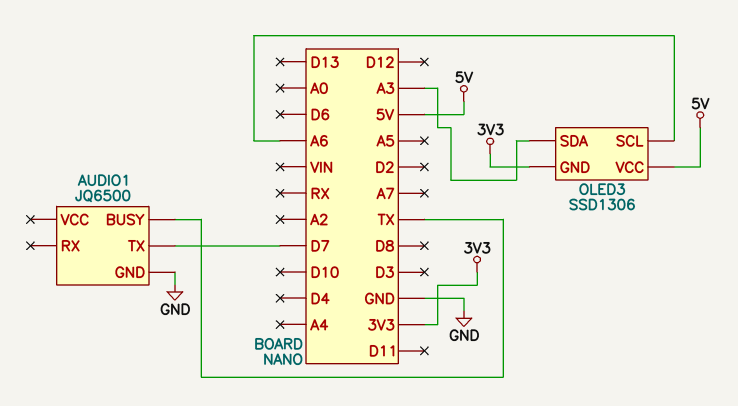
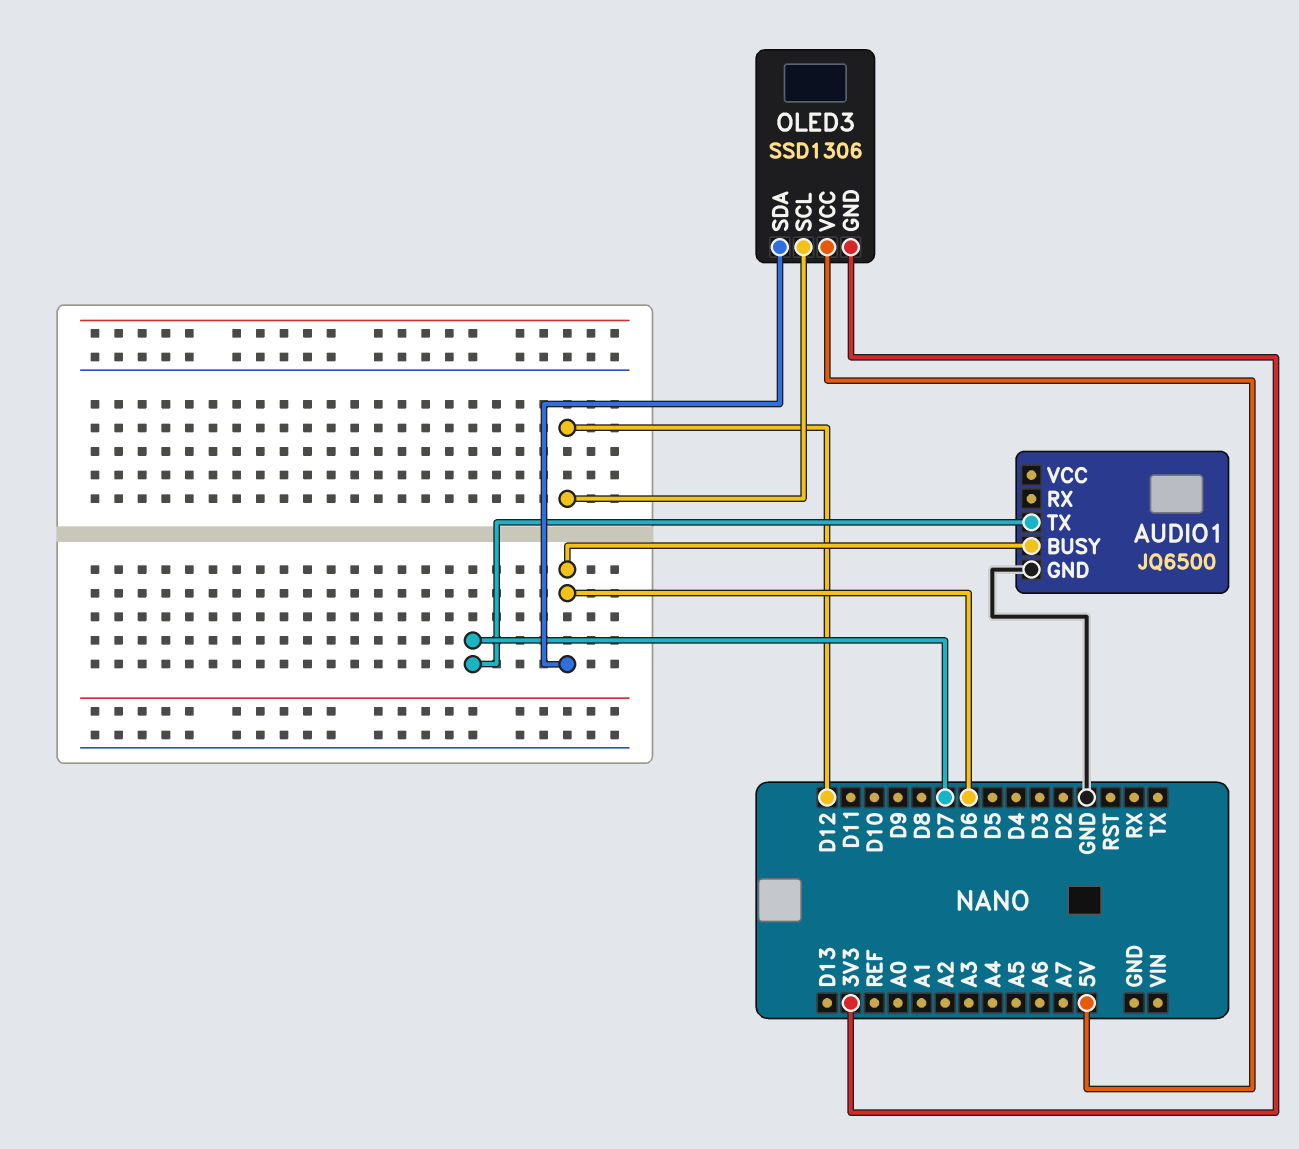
AUDIO1 pin BUSY: TX -> D6
OLED3 pin SCL: A6 -> D12
OLED3 pin SDA: A3 -> D6

